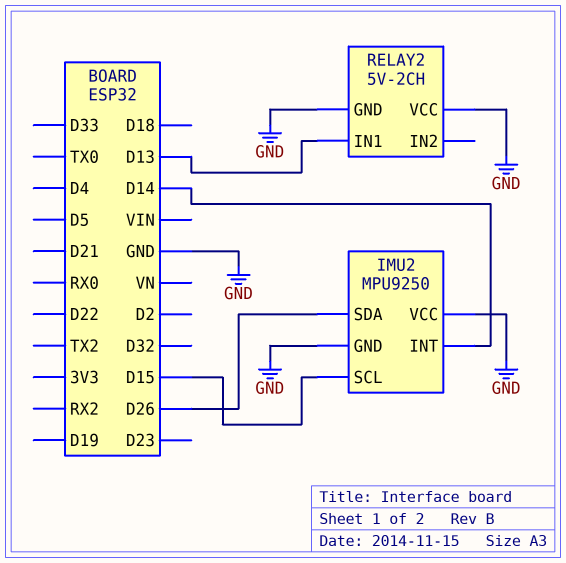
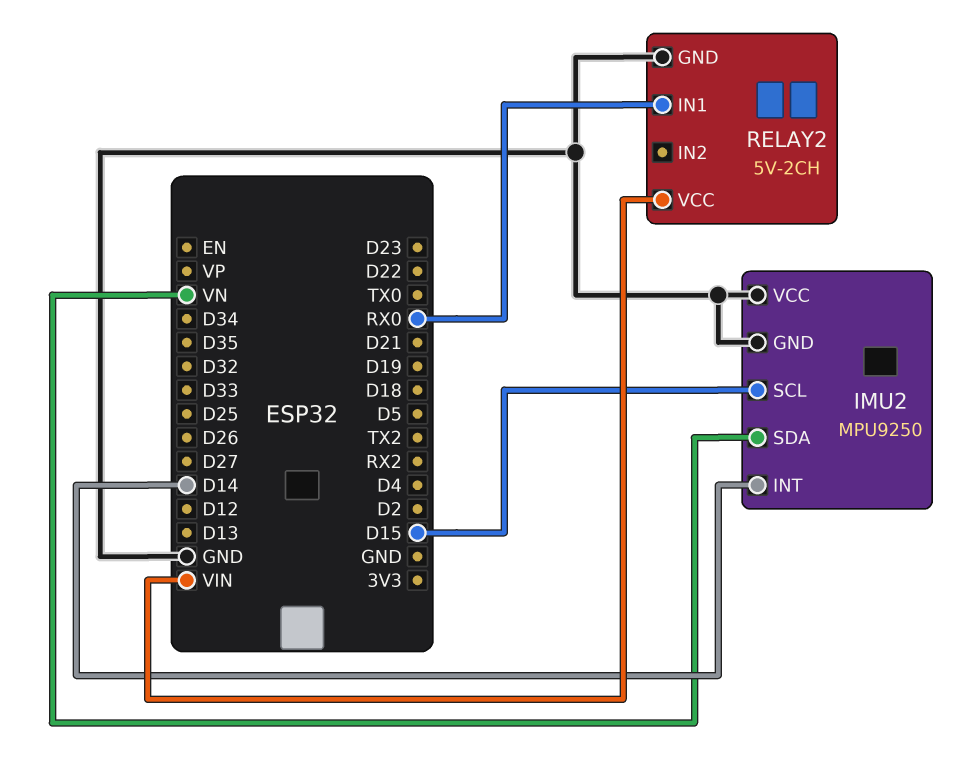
IMU2 pin SDA: D26 -> VN
RELAY2 pin IN1: D13 -> RX0
RELAY2 pin VCC: GND -> VIN

